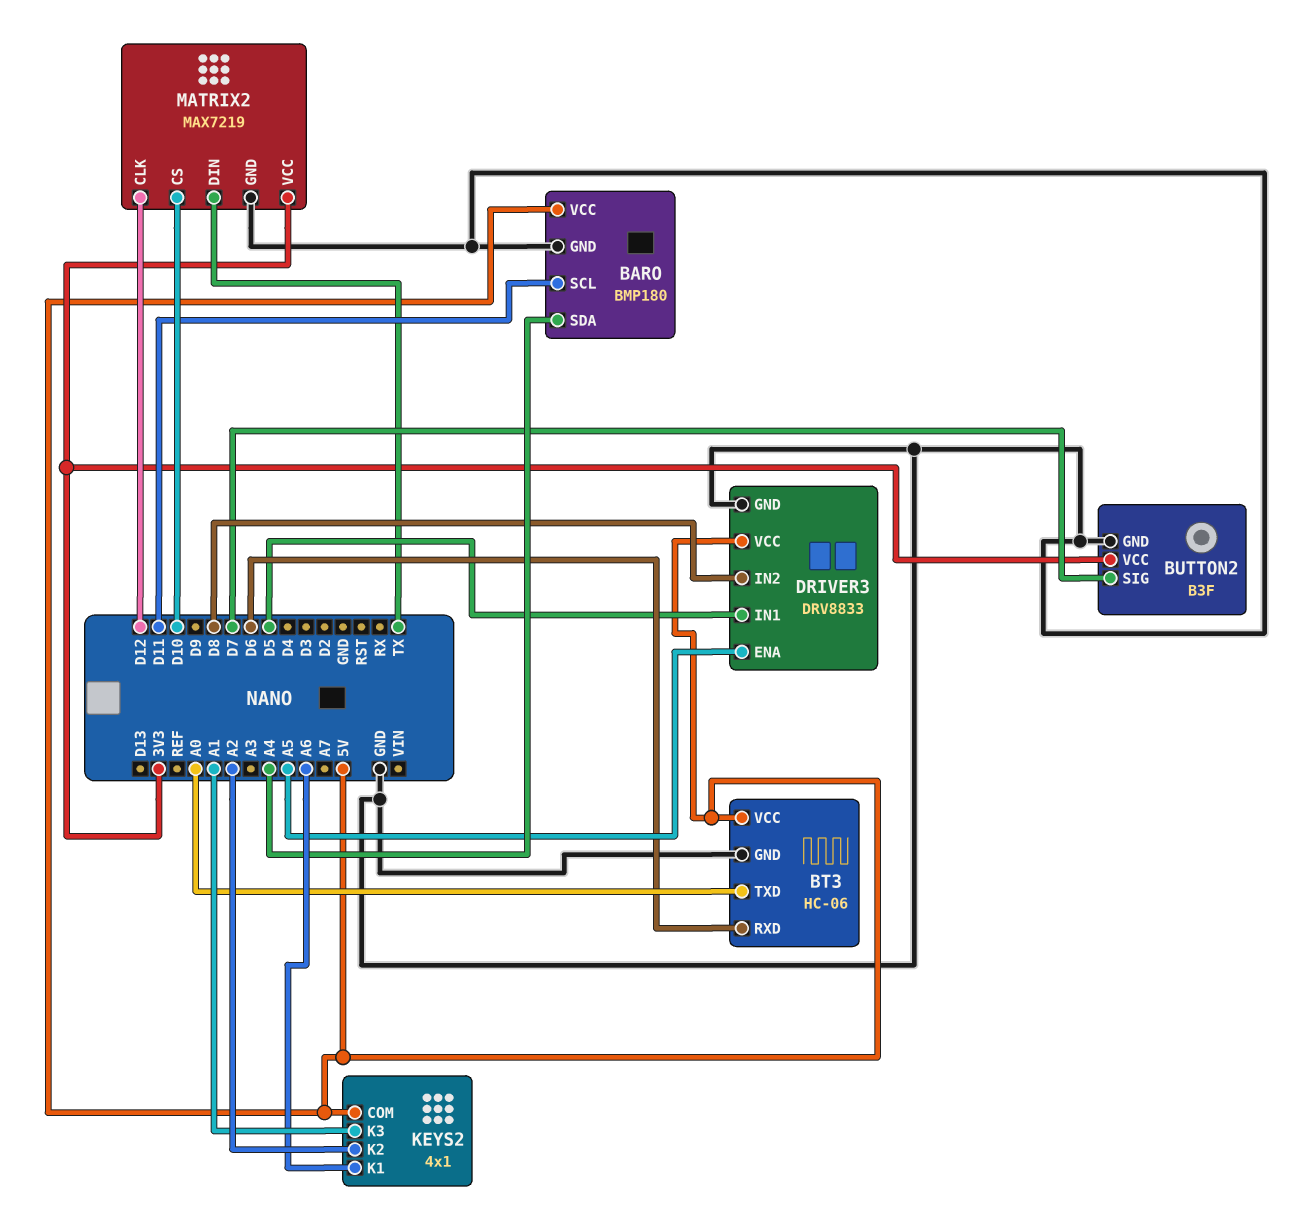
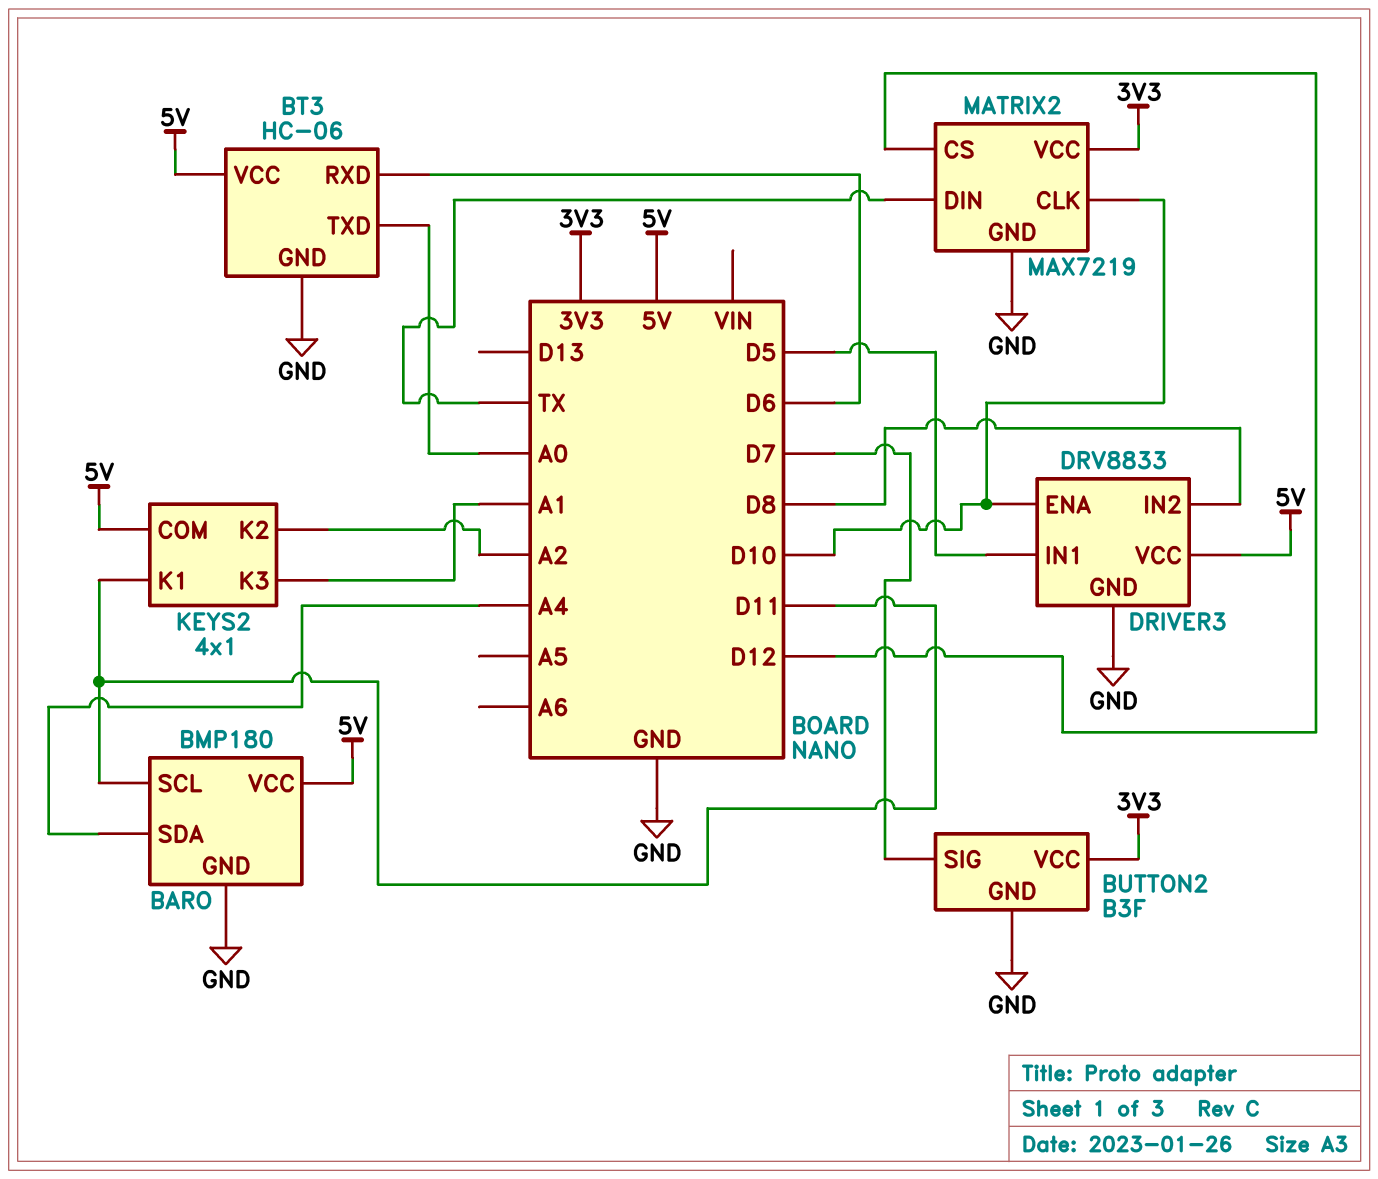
DRIVER3 pin ENA: A5 -> D10
KEYS2 pin K1: A6 -> D11
MATRIX2 pin CLK: D12 -> D10
MATRIX2 pin CS: D10 -> D12

